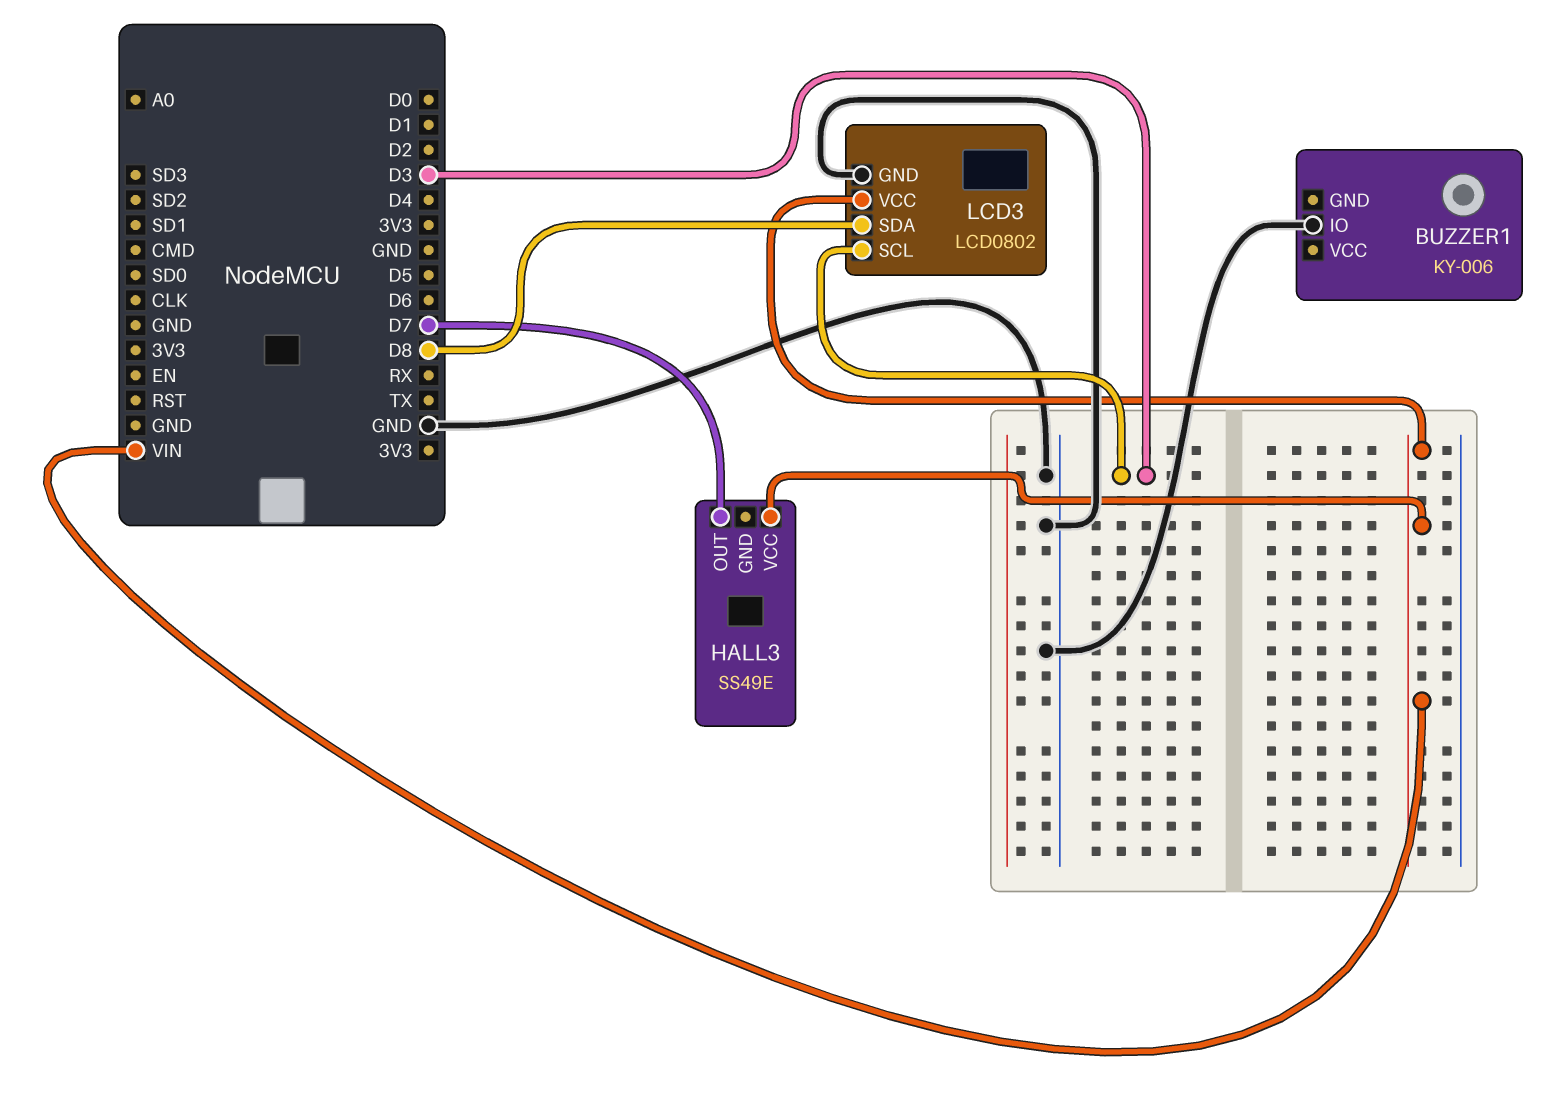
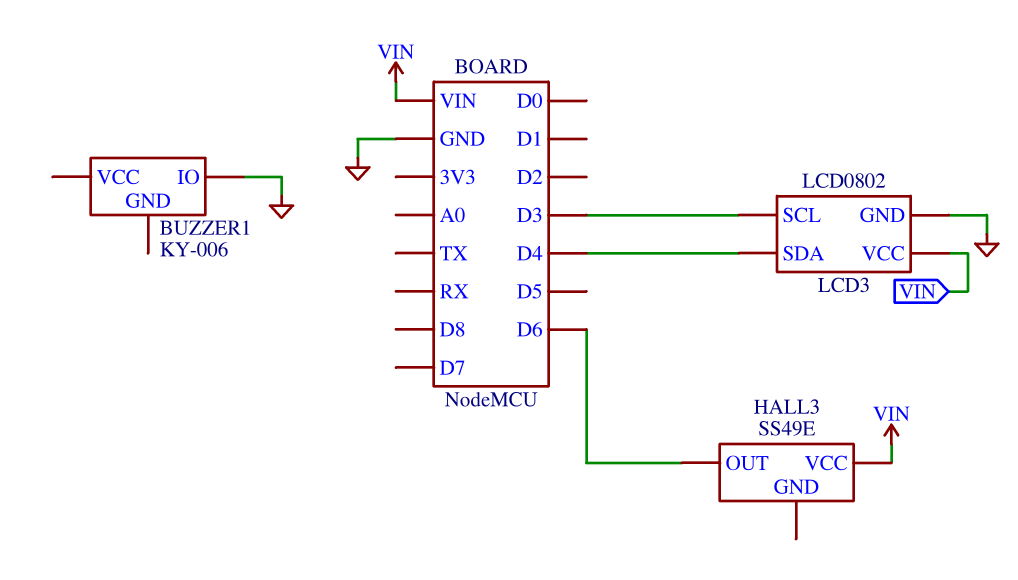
HALL3 pin OUT: D7 -> D6
LCD3 pin SDA: D8 -> D4

